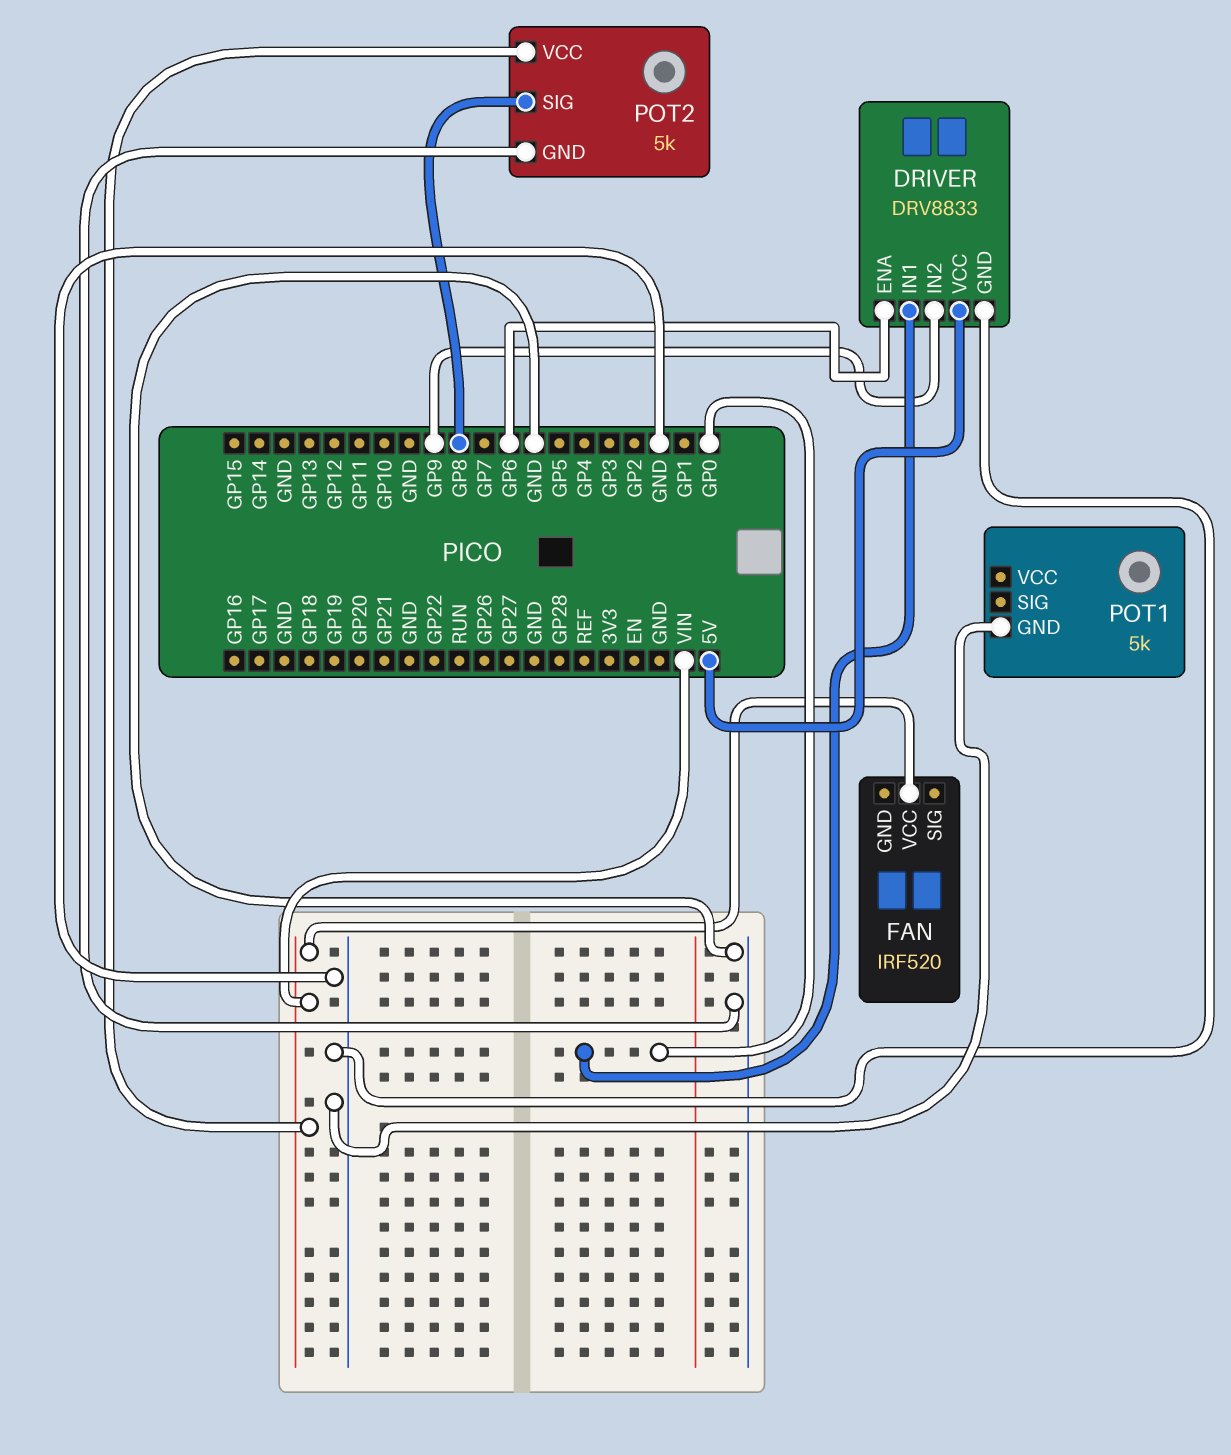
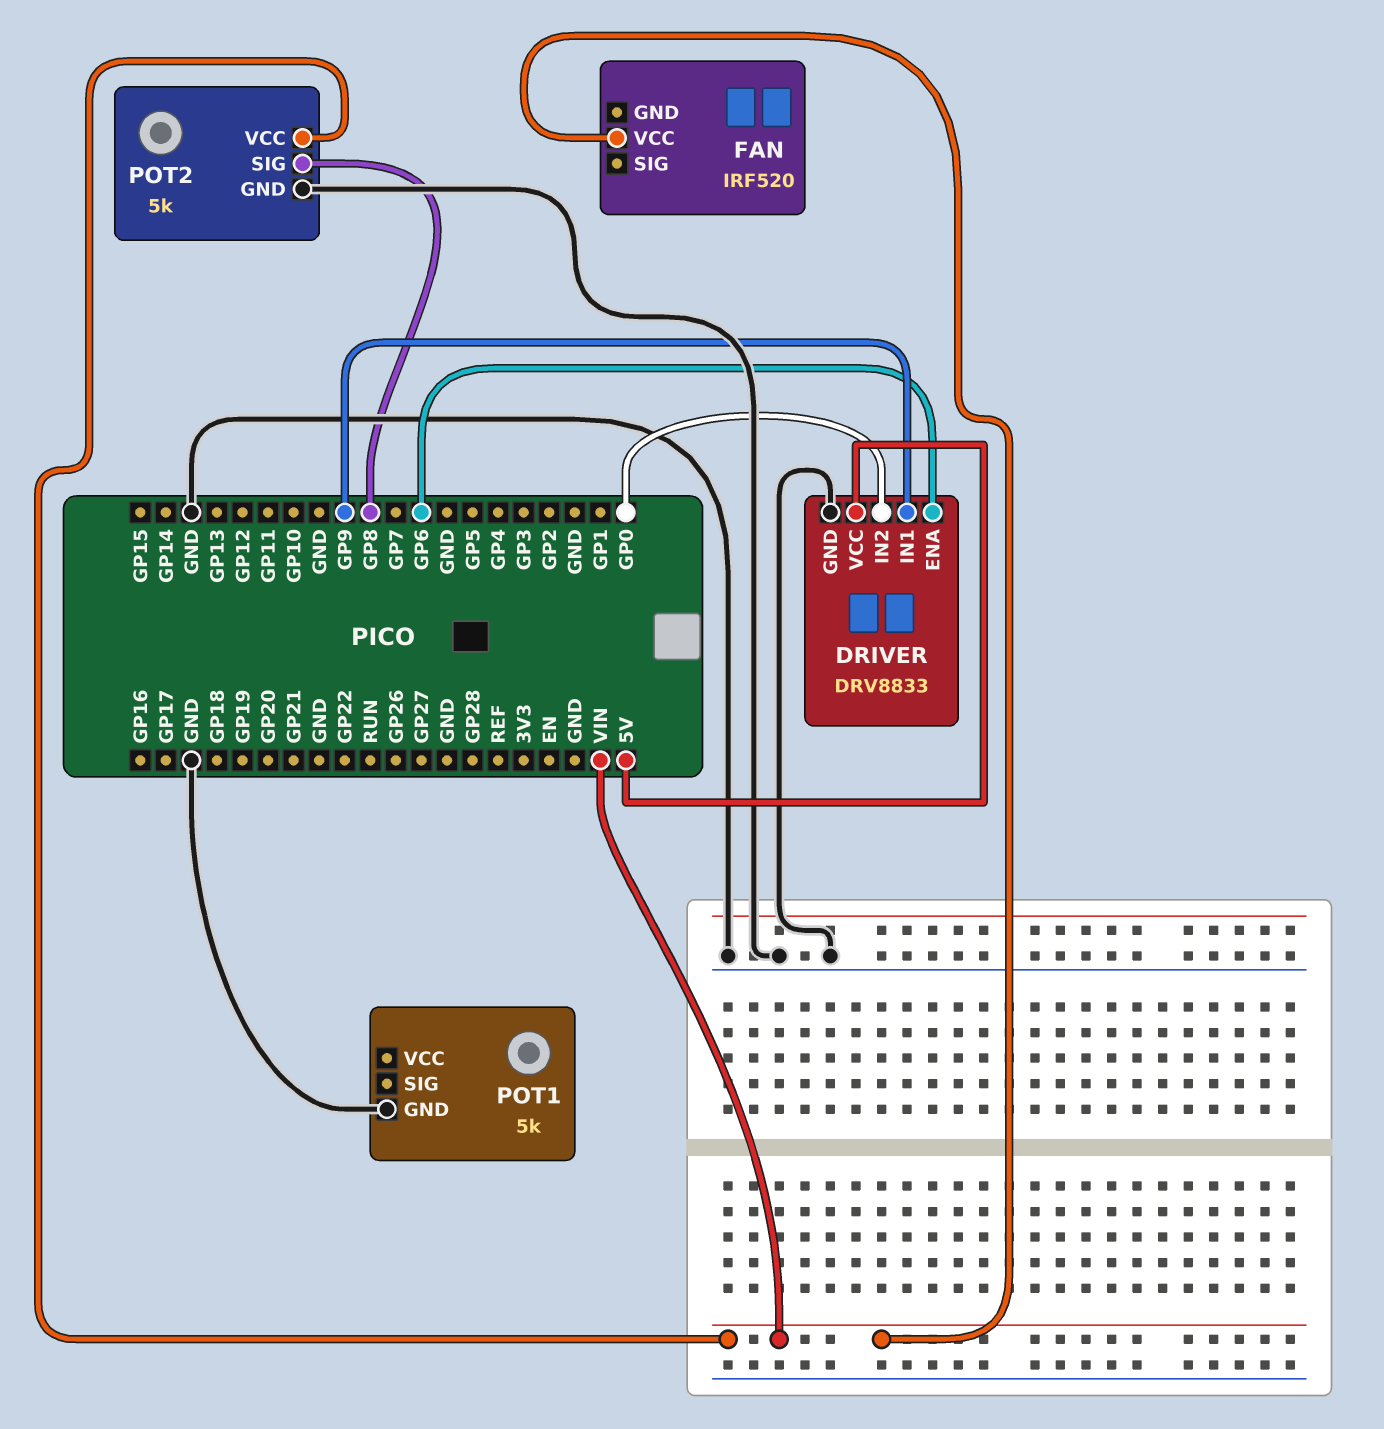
DRIVER pin IN1: GP0 -> GP9
DRIVER pin IN2: GP9 -> GP0

